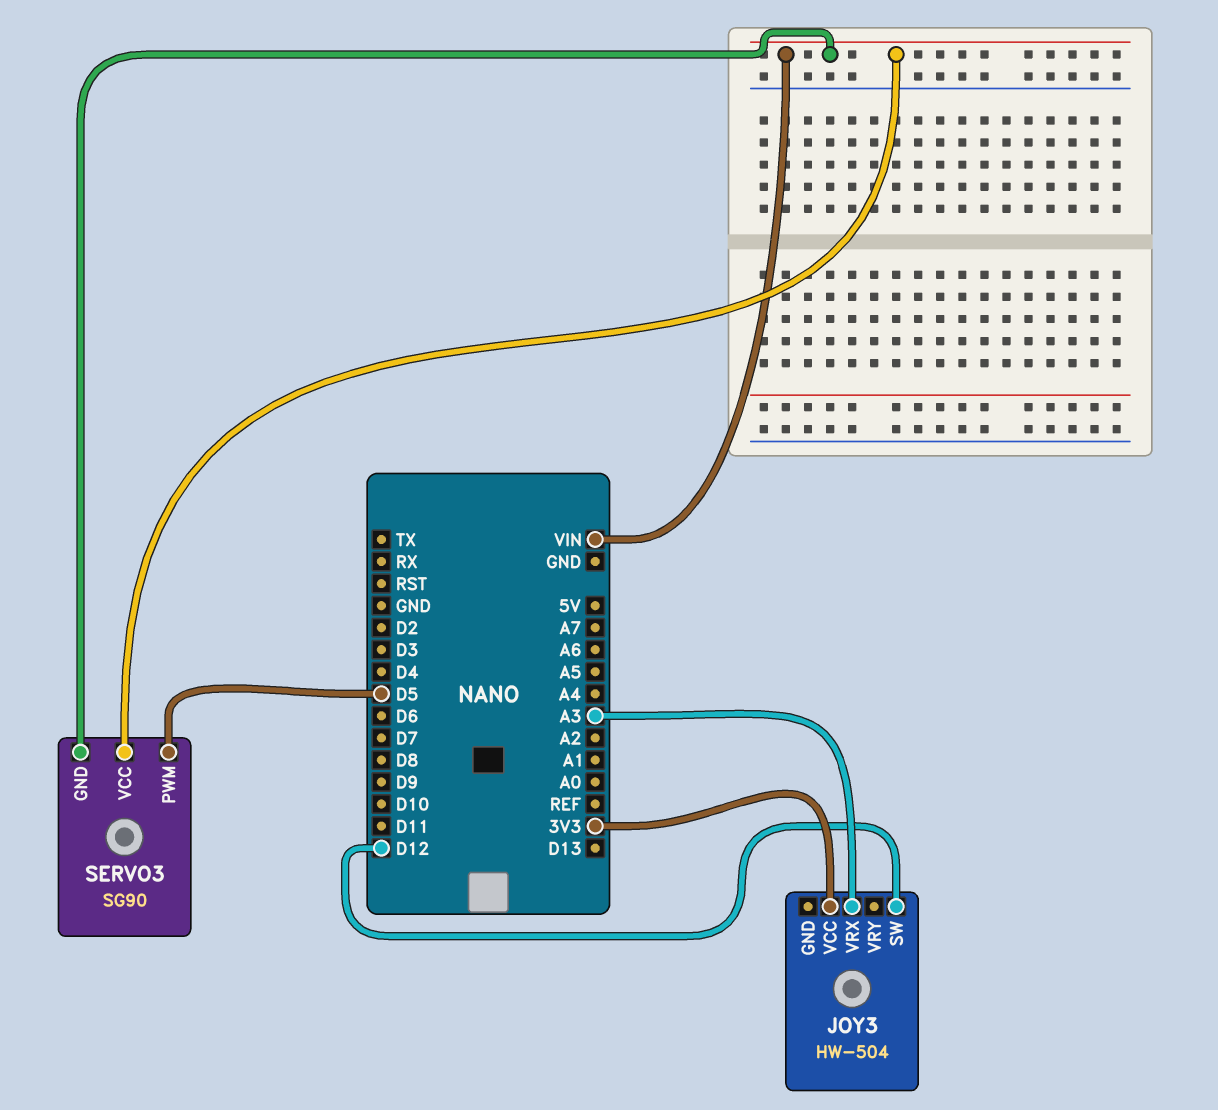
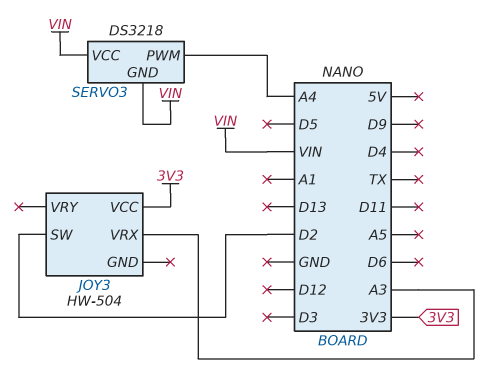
JOY3 pin SW: D12 -> D2
SERVO3: SG90 -> DS3218
SERVO3 pin PWM: D5 -> A4

